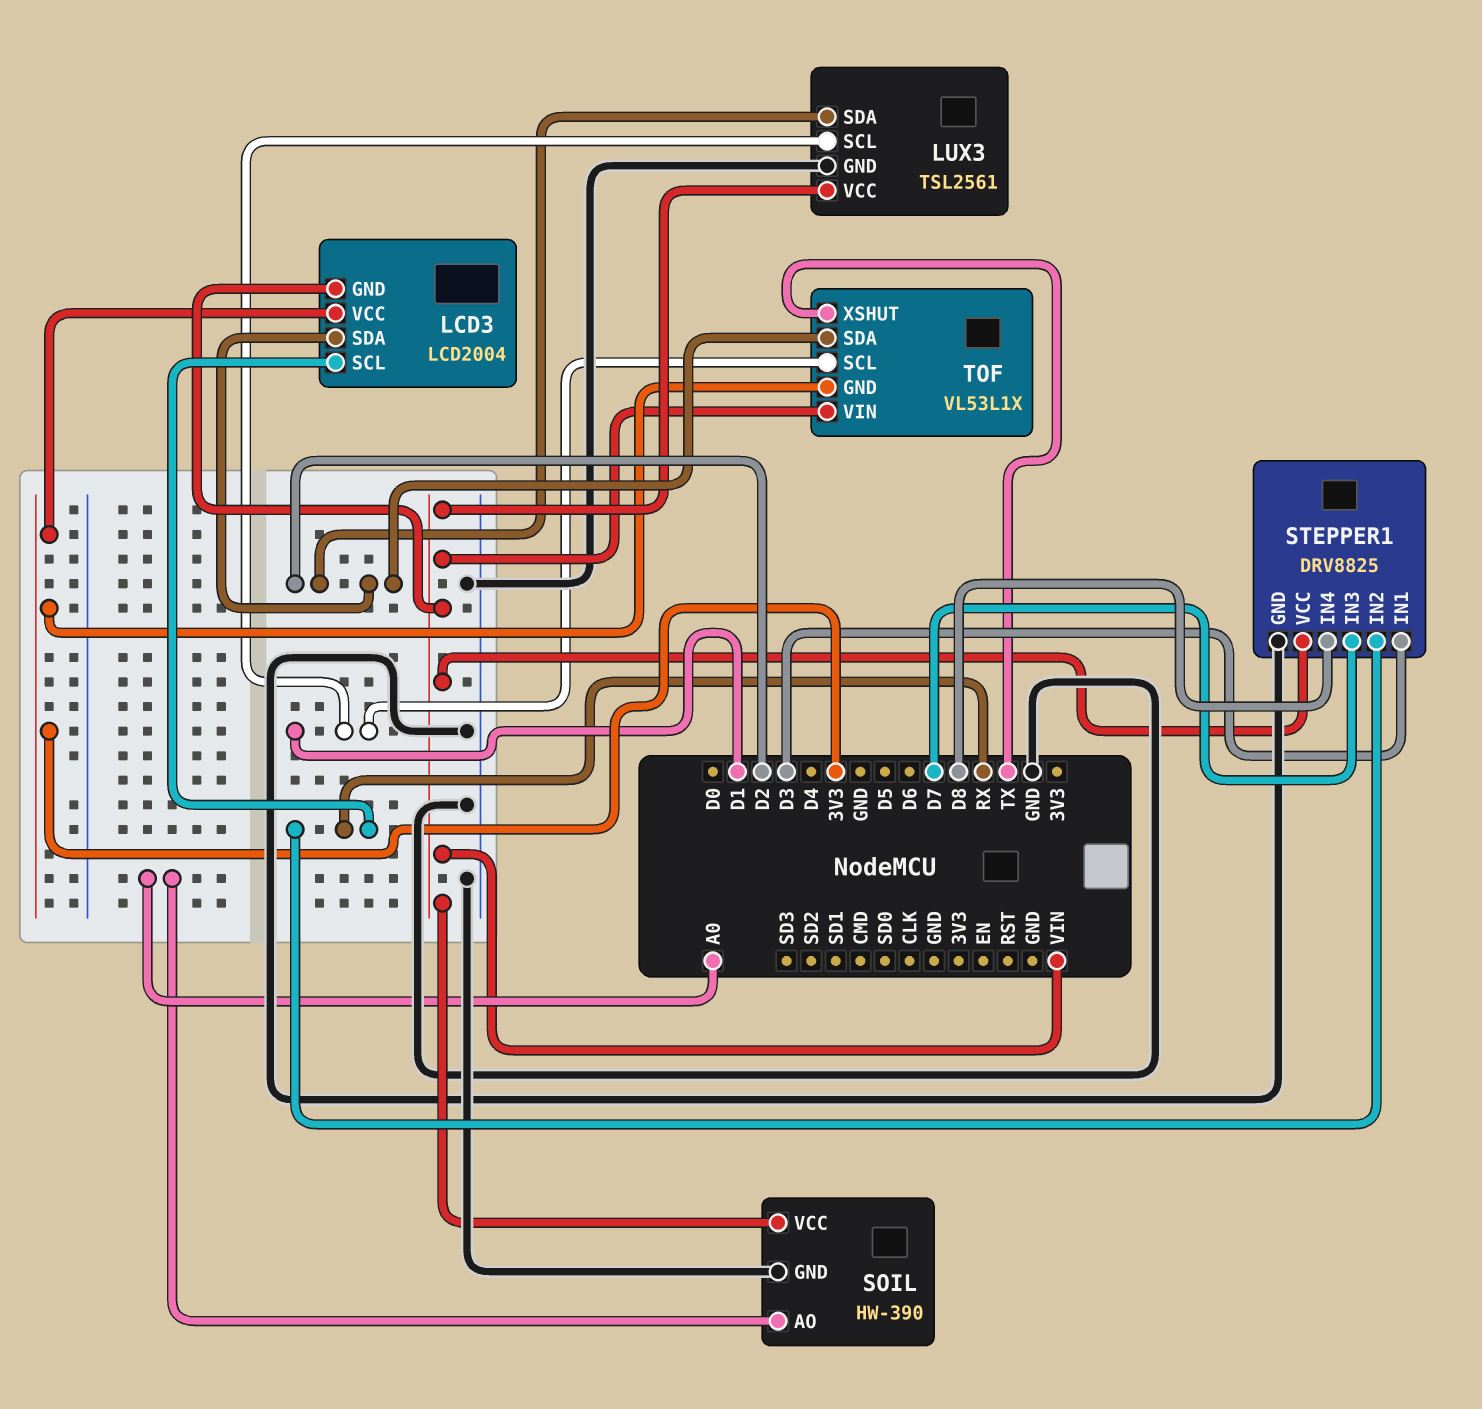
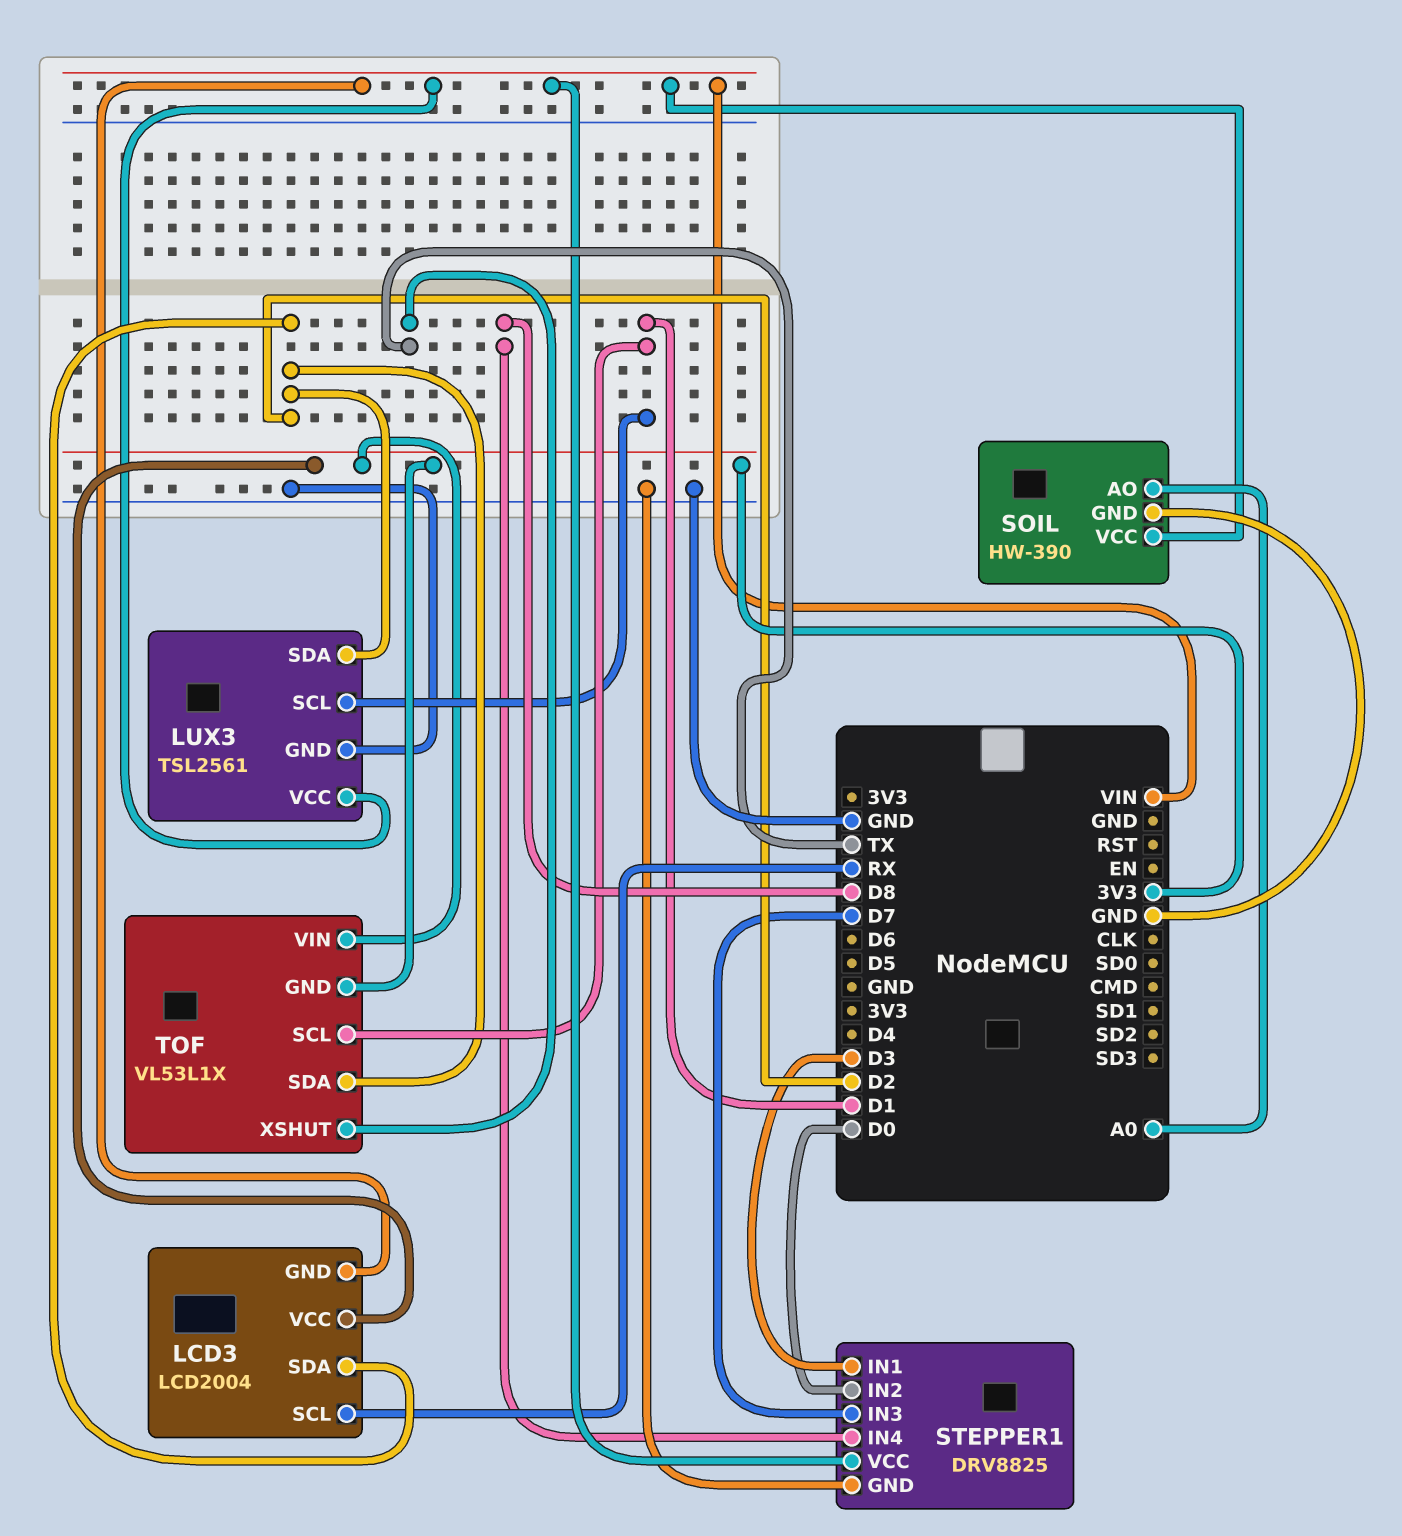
STEPPER1 pin IN2: RX -> D0
TOF pin VIN: VIN -> 3V3

